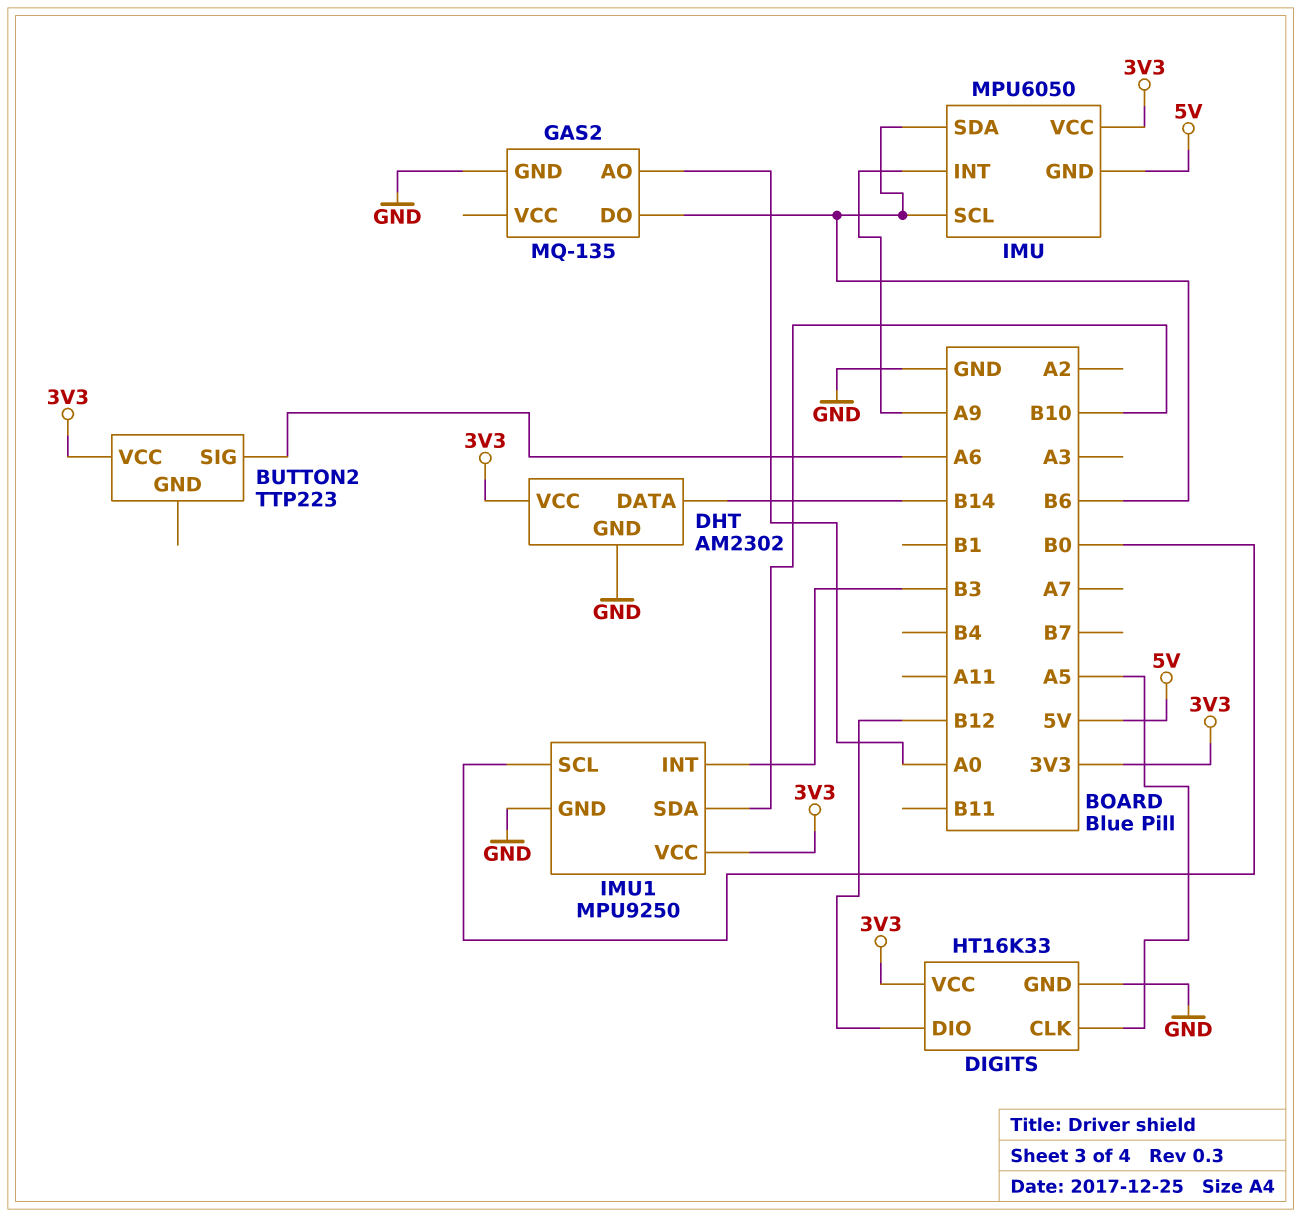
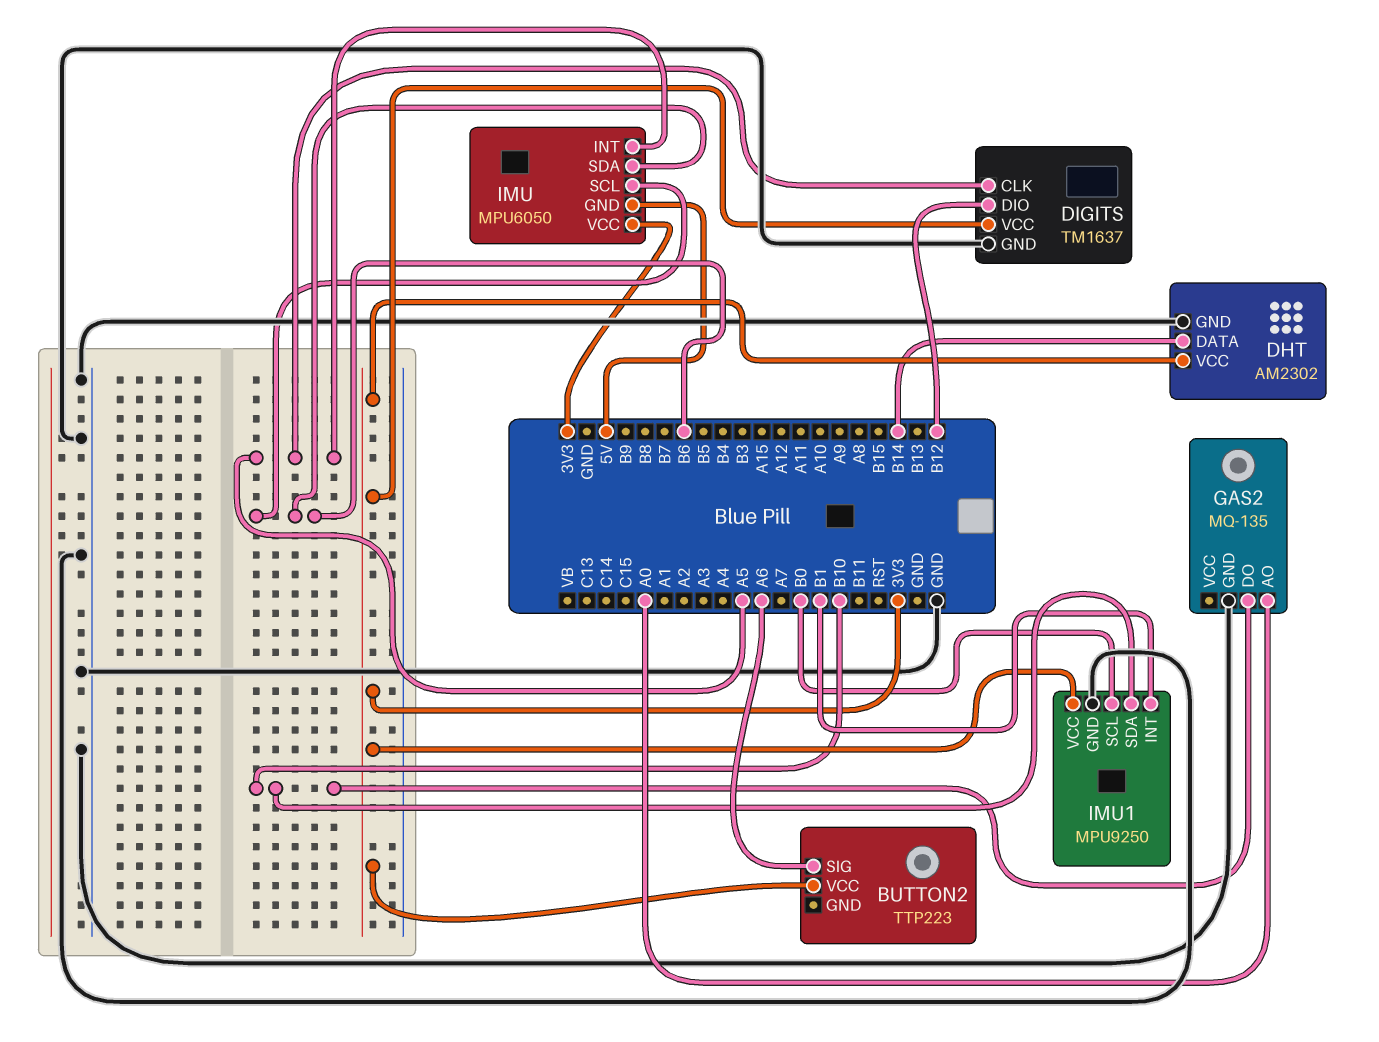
DIGITS: HT16K33 -> TM1637
GAS2 pin DO: B6 -> B10
IMU pin INT: A9 -> A5
IMU1 pin INT: B3 -> B1

